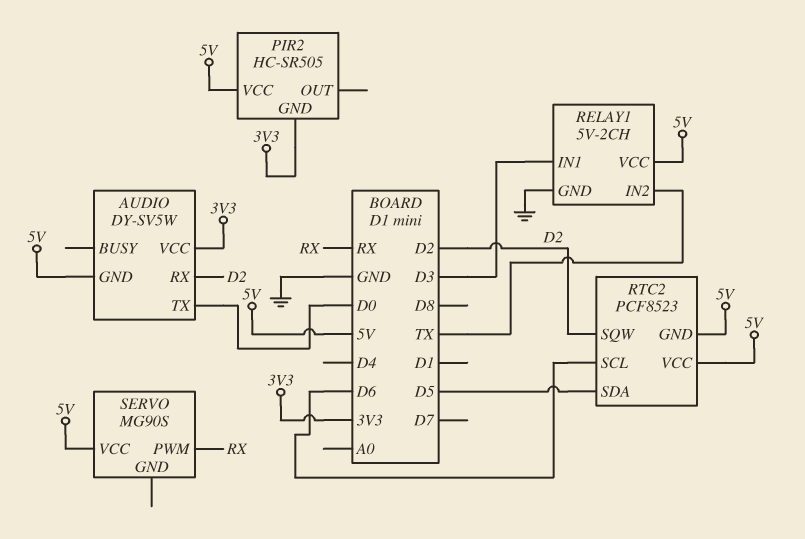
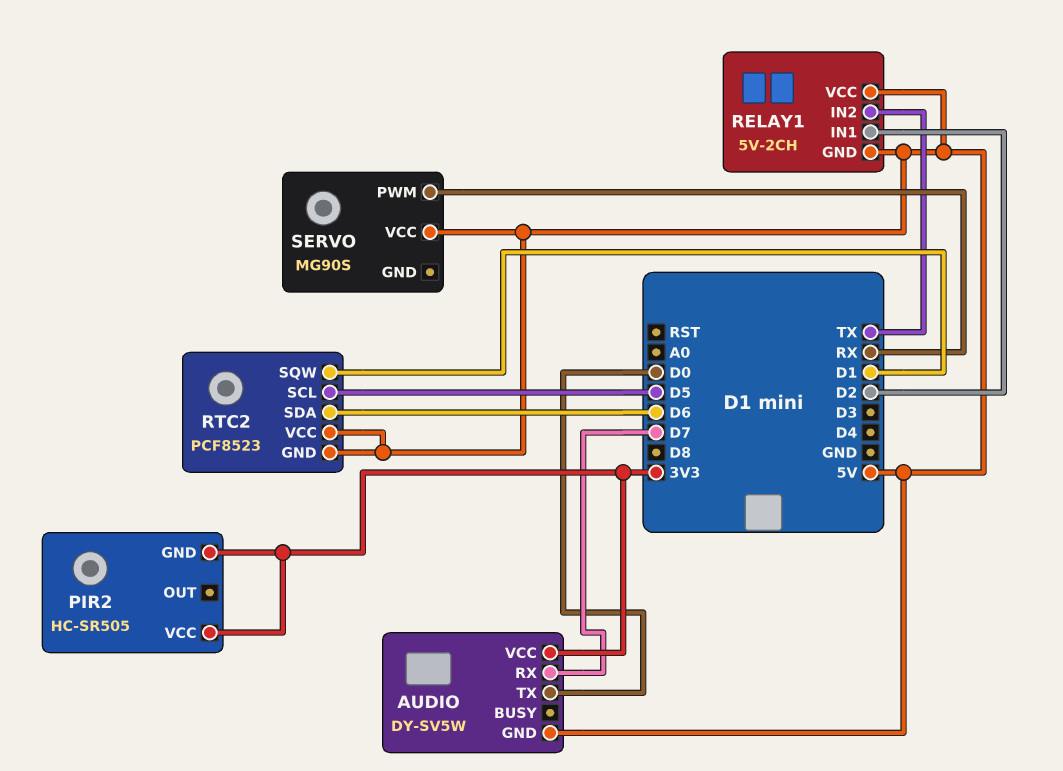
AUDIO pin RX: D2 -> D7
PIR2 pin VCC: 5V -> 3V3
RELAY1 pin GND: GND -> 5V
RELAY1 pin IN1: D3 -> D2
RTC2 pin SCL: D6 -> D5
RTC2 pin SDA: D5 -> D6
RTC2 pin SQW: D2 -> D1

